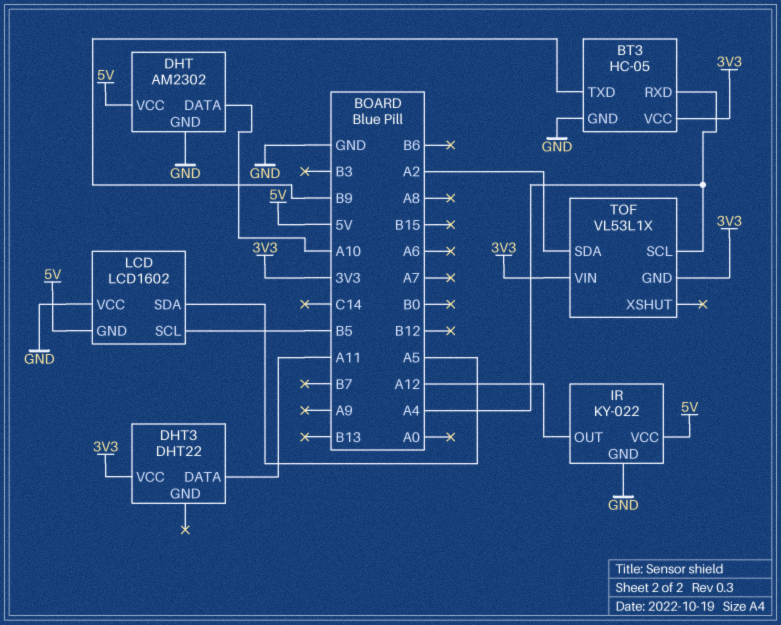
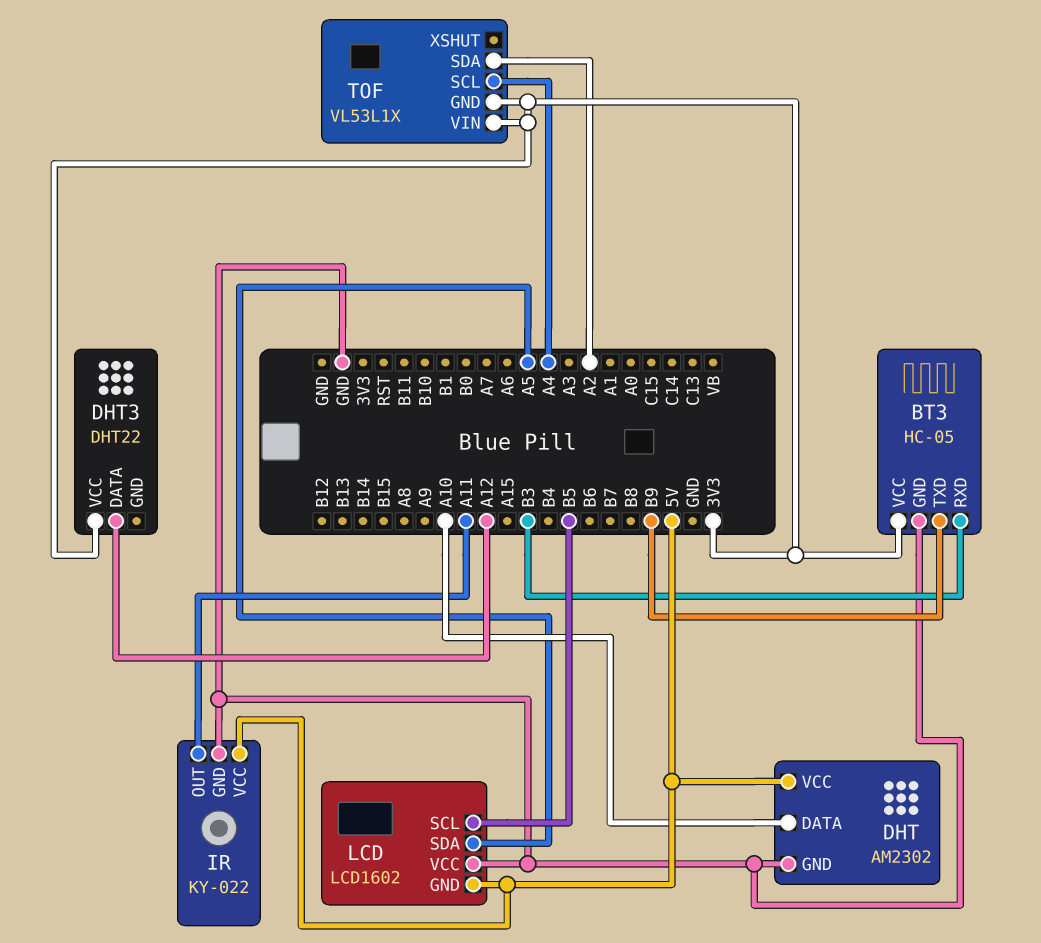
BT3 pin RXD: A4 -> B3
DHT3 pin DATA: A11 -> A12
IR pin OUT: A12 -> A11

